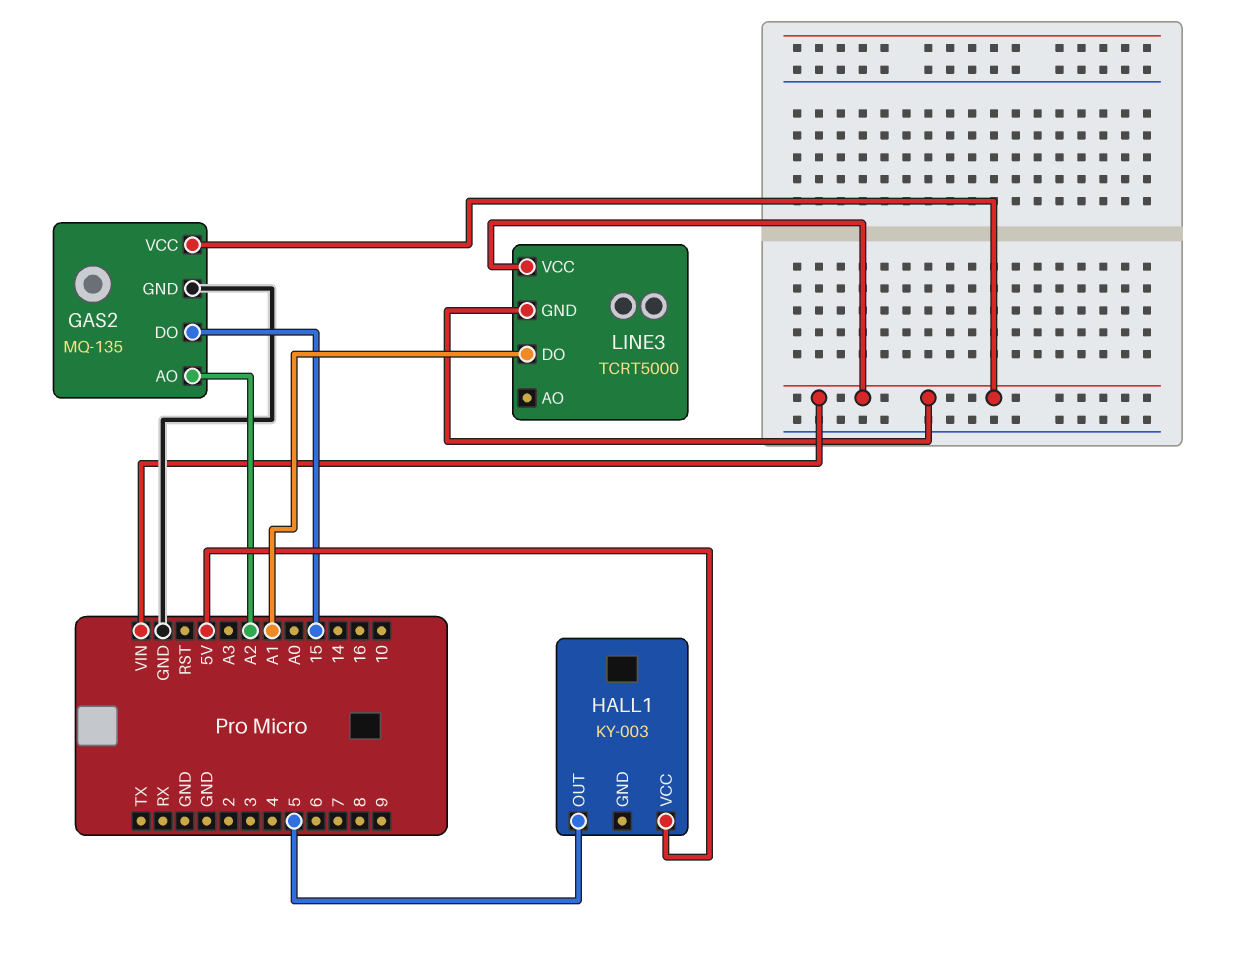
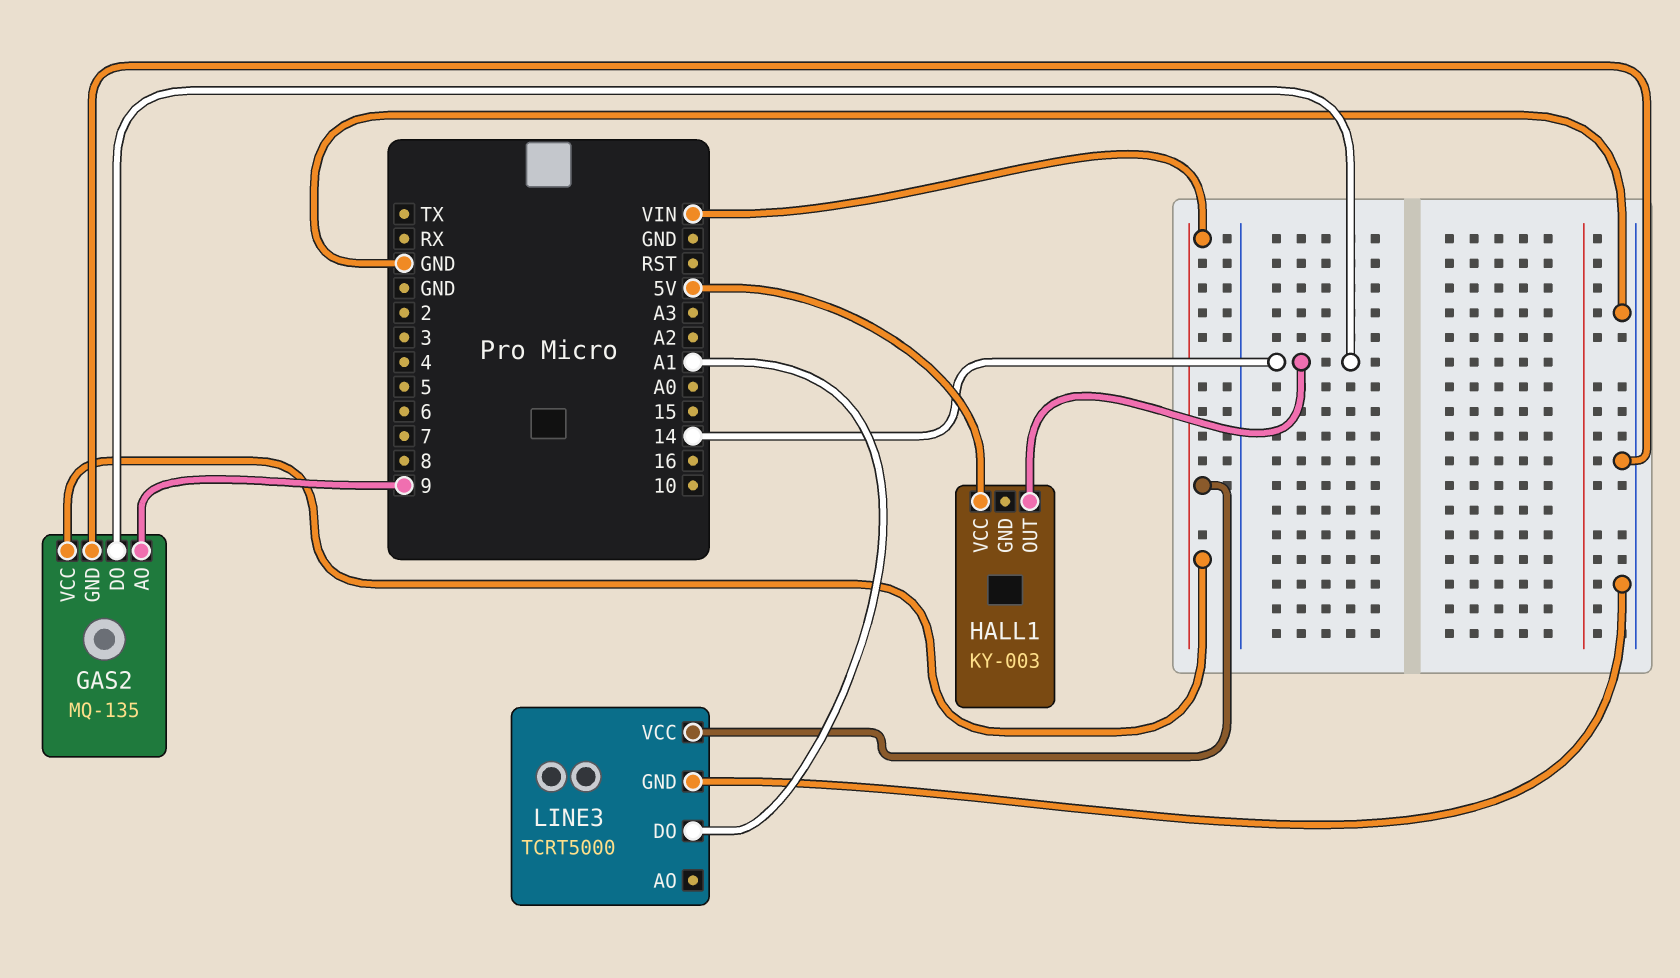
GAS2 pin AO: A2 -> 9
GAS2 pin DO: 15 -> 14
HALL1 pin OUT: 5 -> 14
LINE3 pin GND: VIN -> GND

